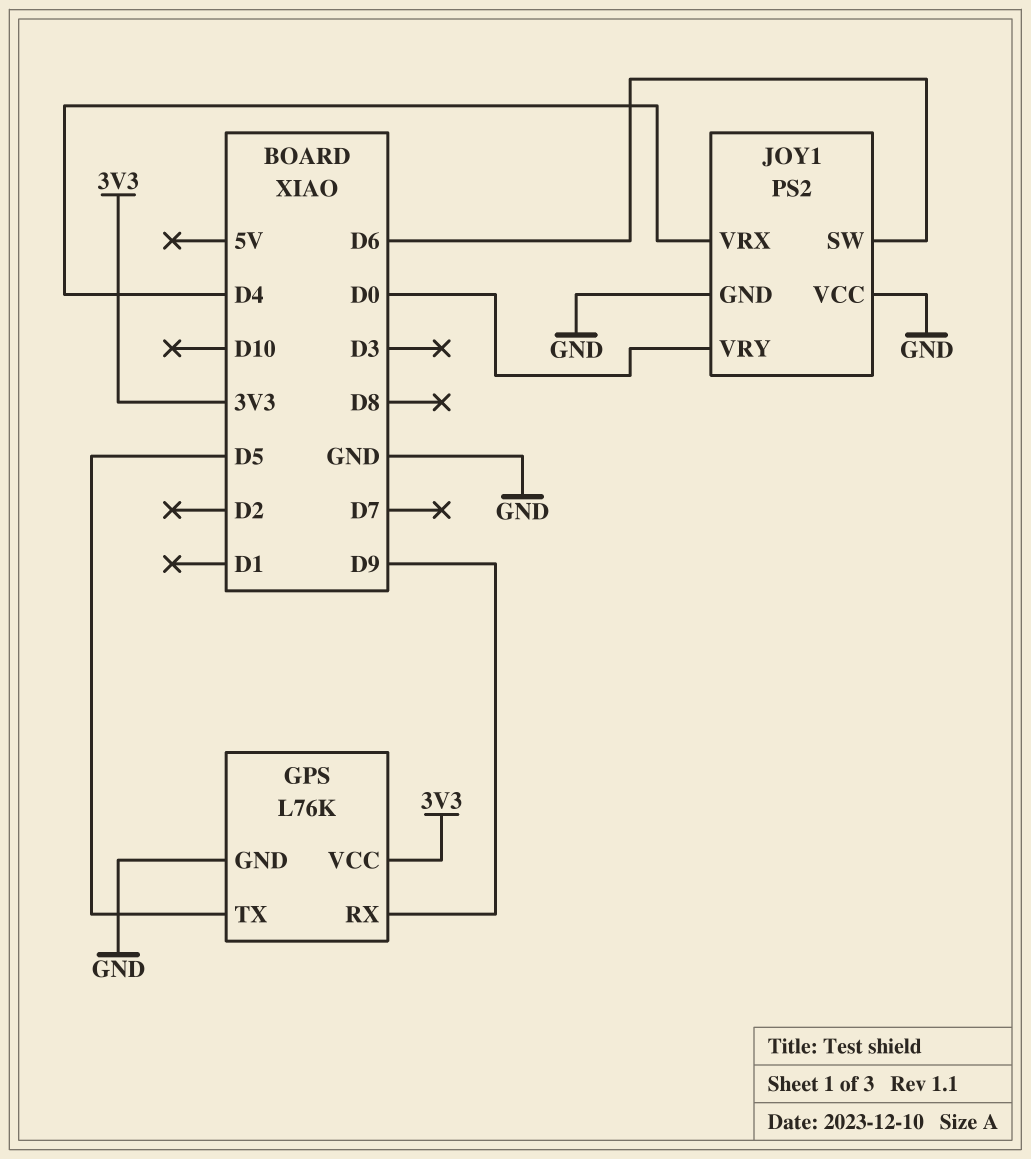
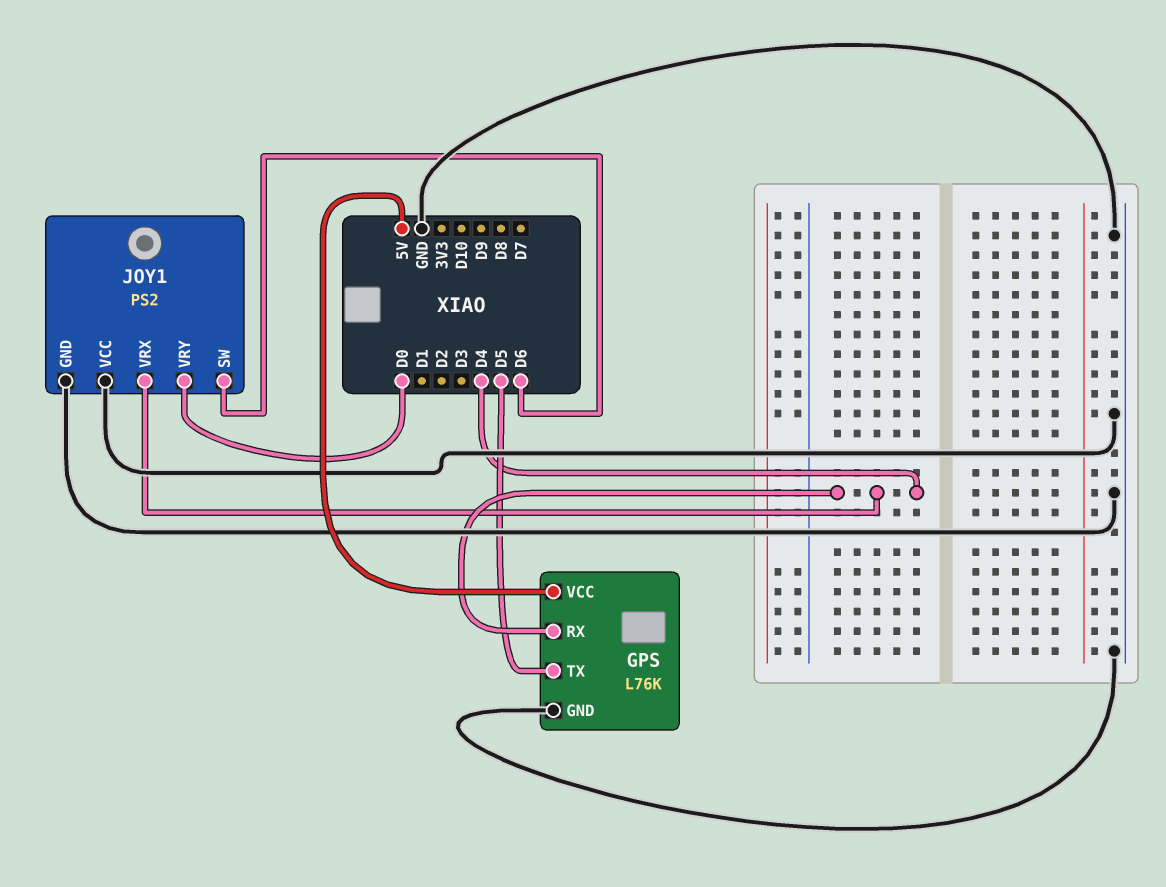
GPS pin RX: D9 -> D4
GPS pin VCC: 3V3 -> 5V

